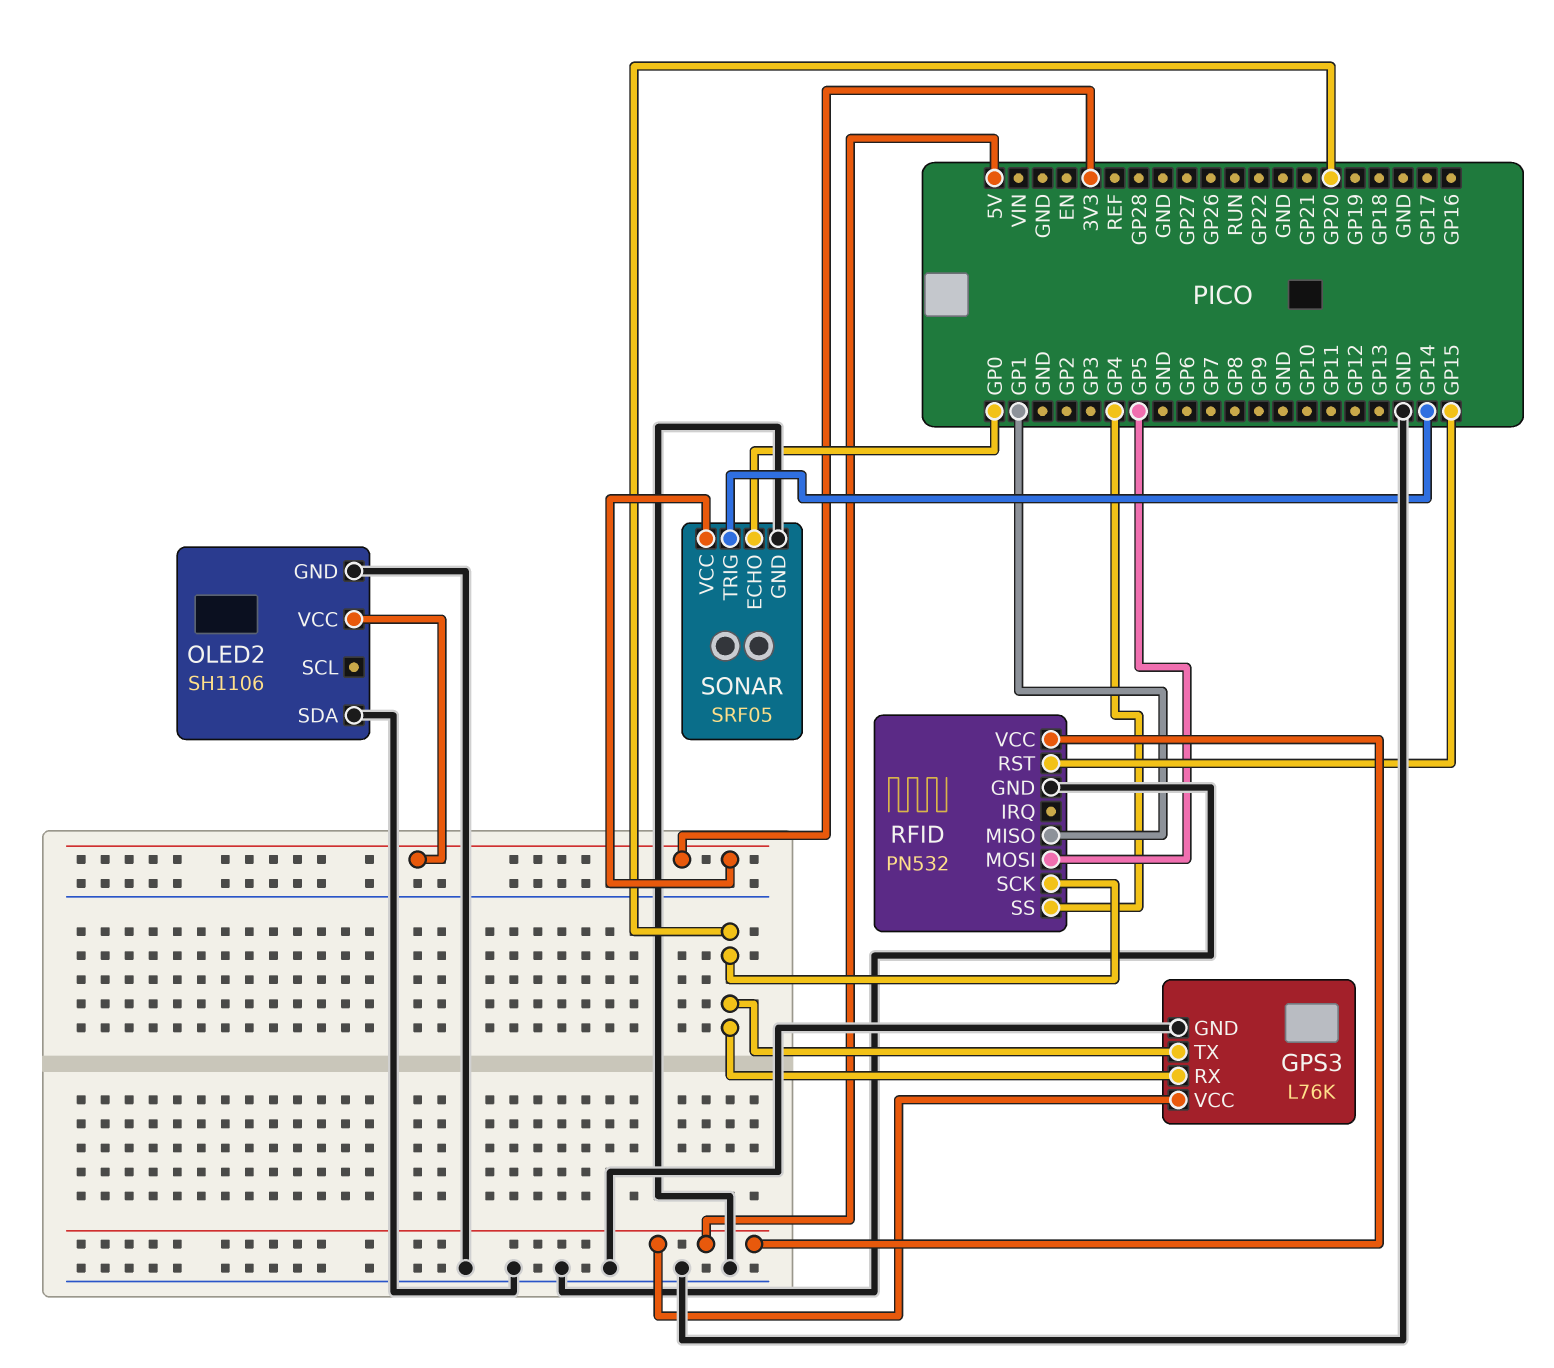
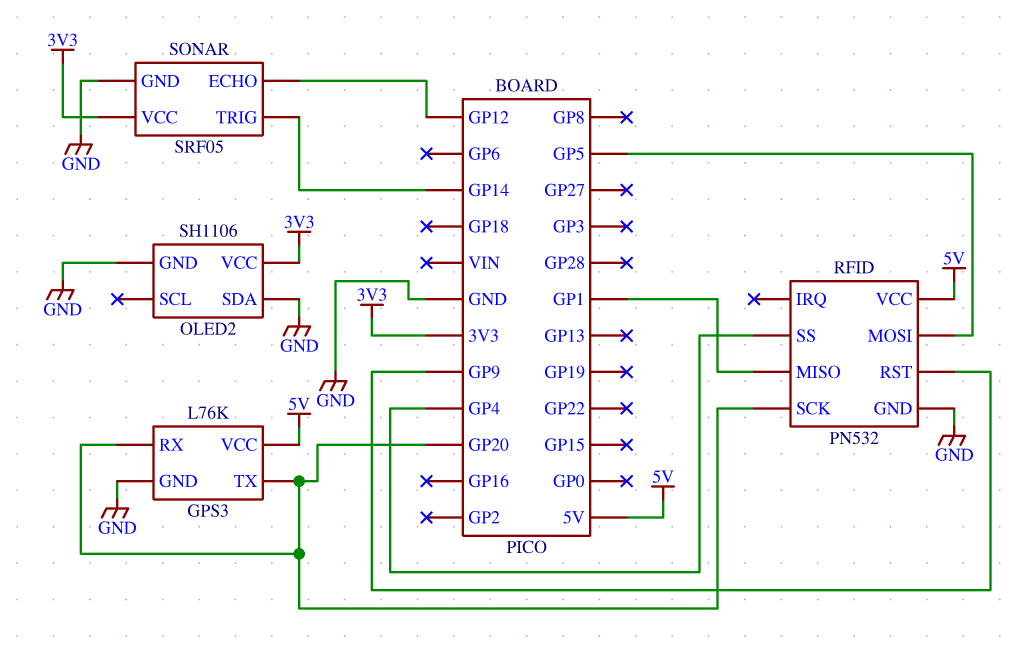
RFID pin RST: GP15 -> GP9
SONAR pin ECHO: GP0 -> GP12

